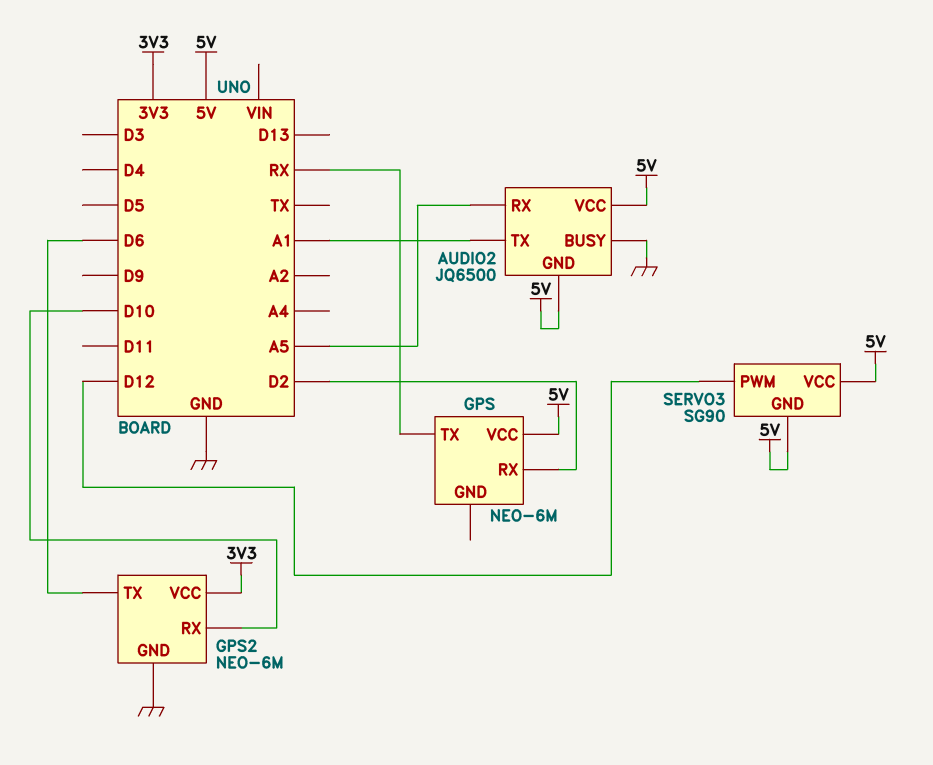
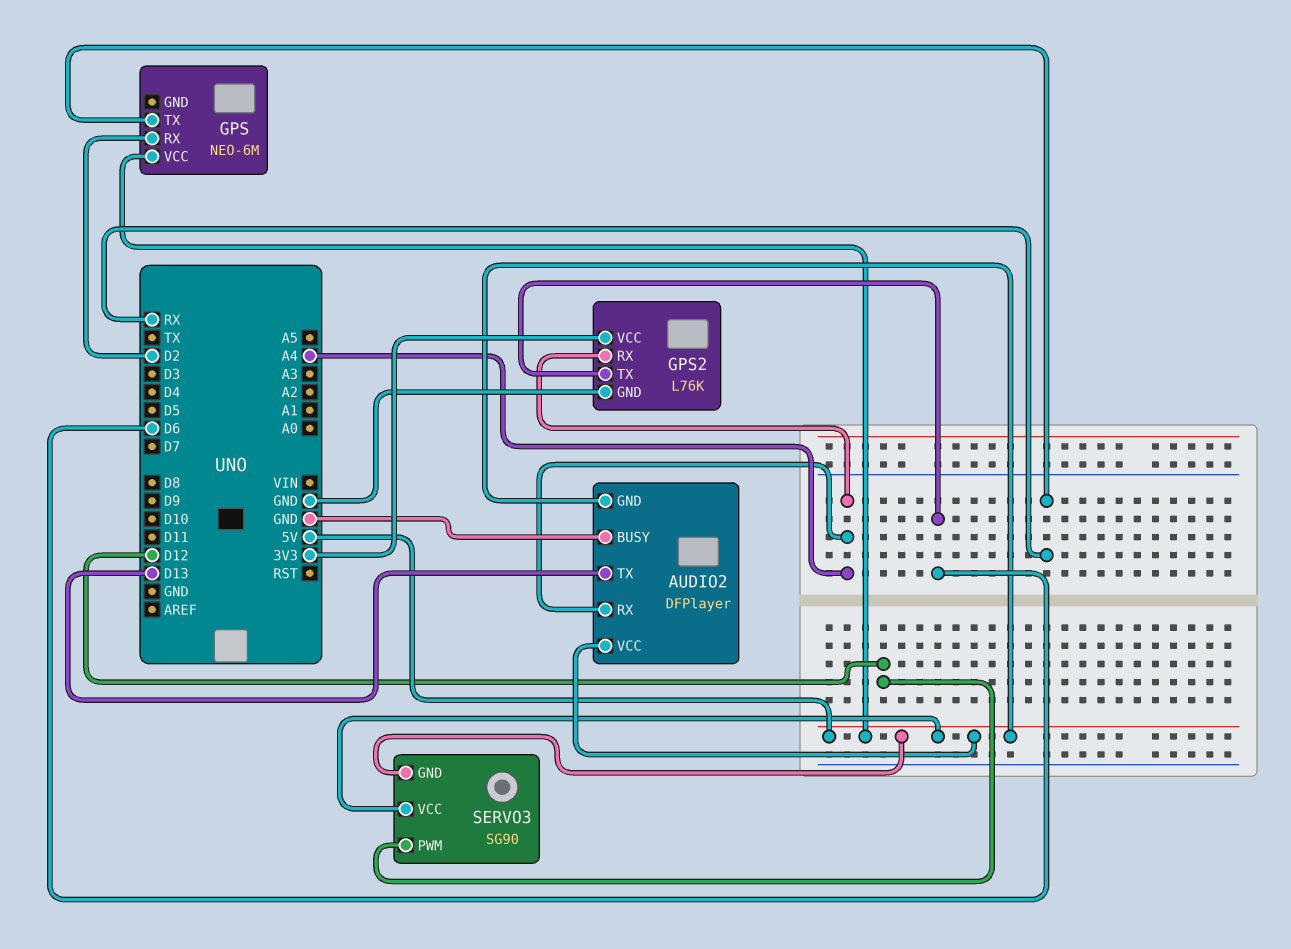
AUDIO2: JQ6500 -> DFPlayer
AUDIO2 pin RX: A5 -> A4
AUDIO2 pin TX: A1 -> D13
GPS2: NEO-6M -> L76K
GPS2 pin RX: D10 -> A4

